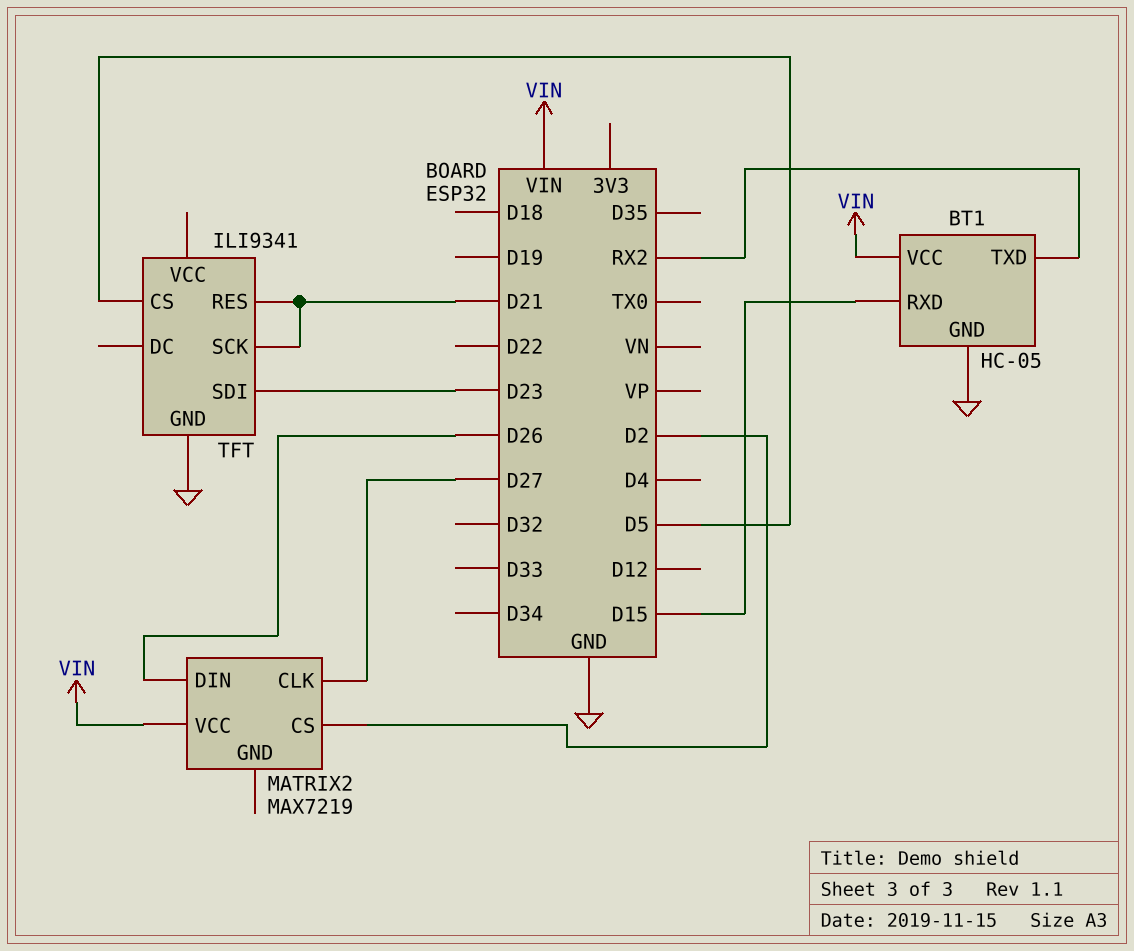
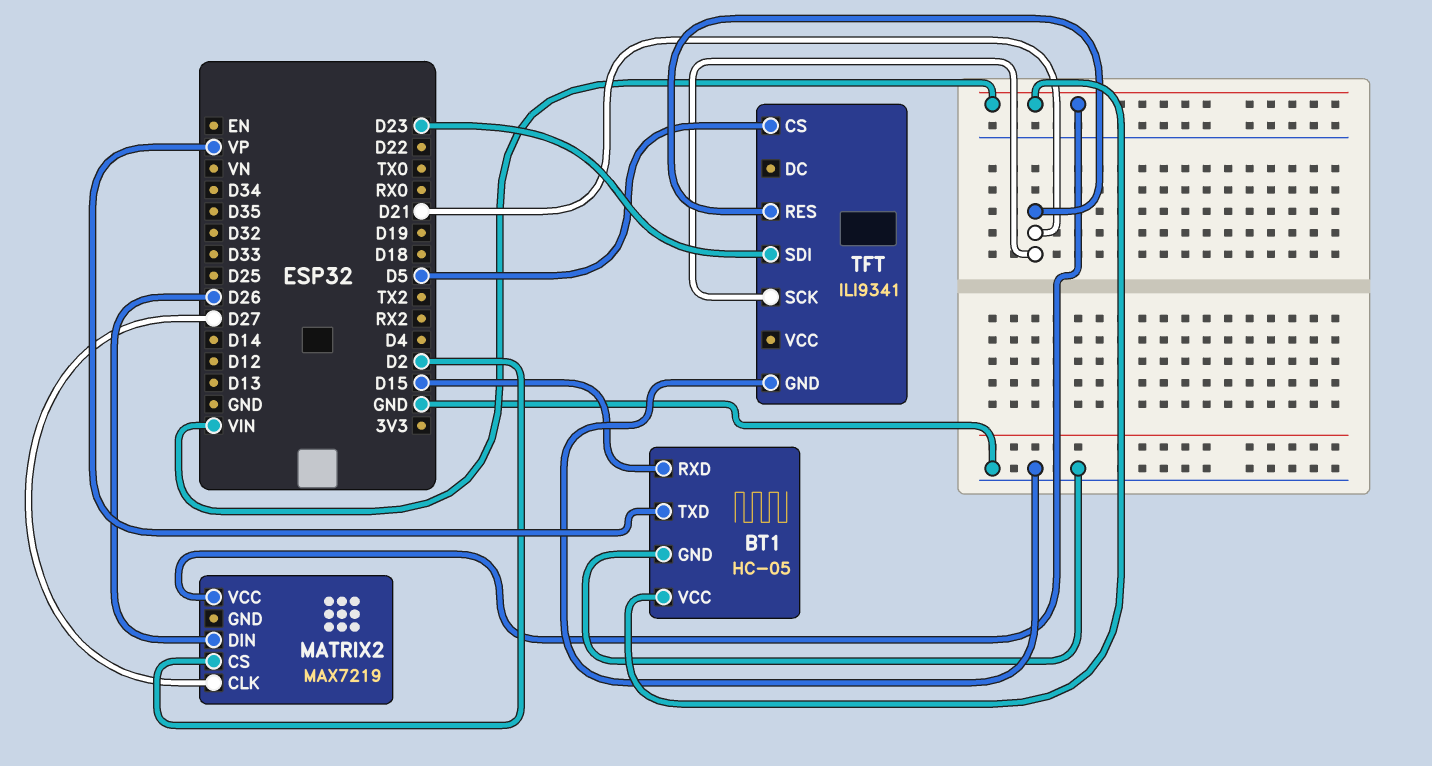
BT1 pin TXD: RX2 -> VP

